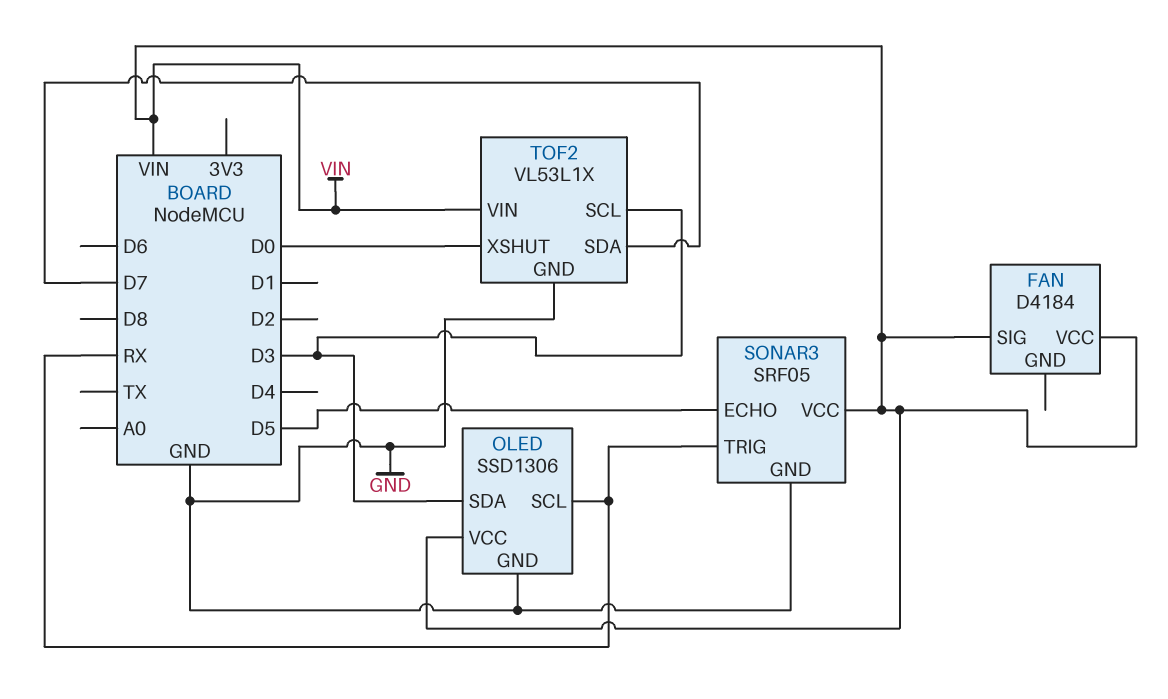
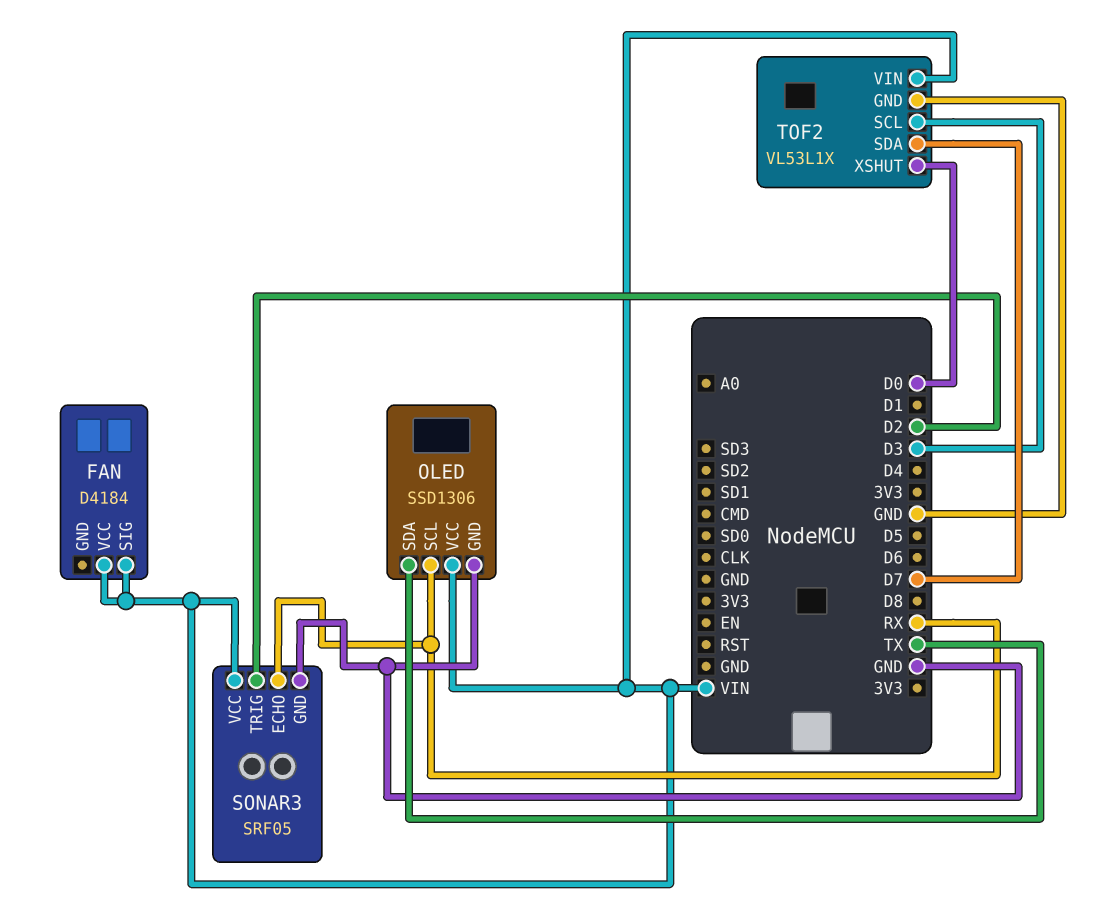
OLED pin SDA: D3 -> TX
SONAR3 pin ECHO: D5 -> RX
SONAR3 pin TRIG: RX -> D2

